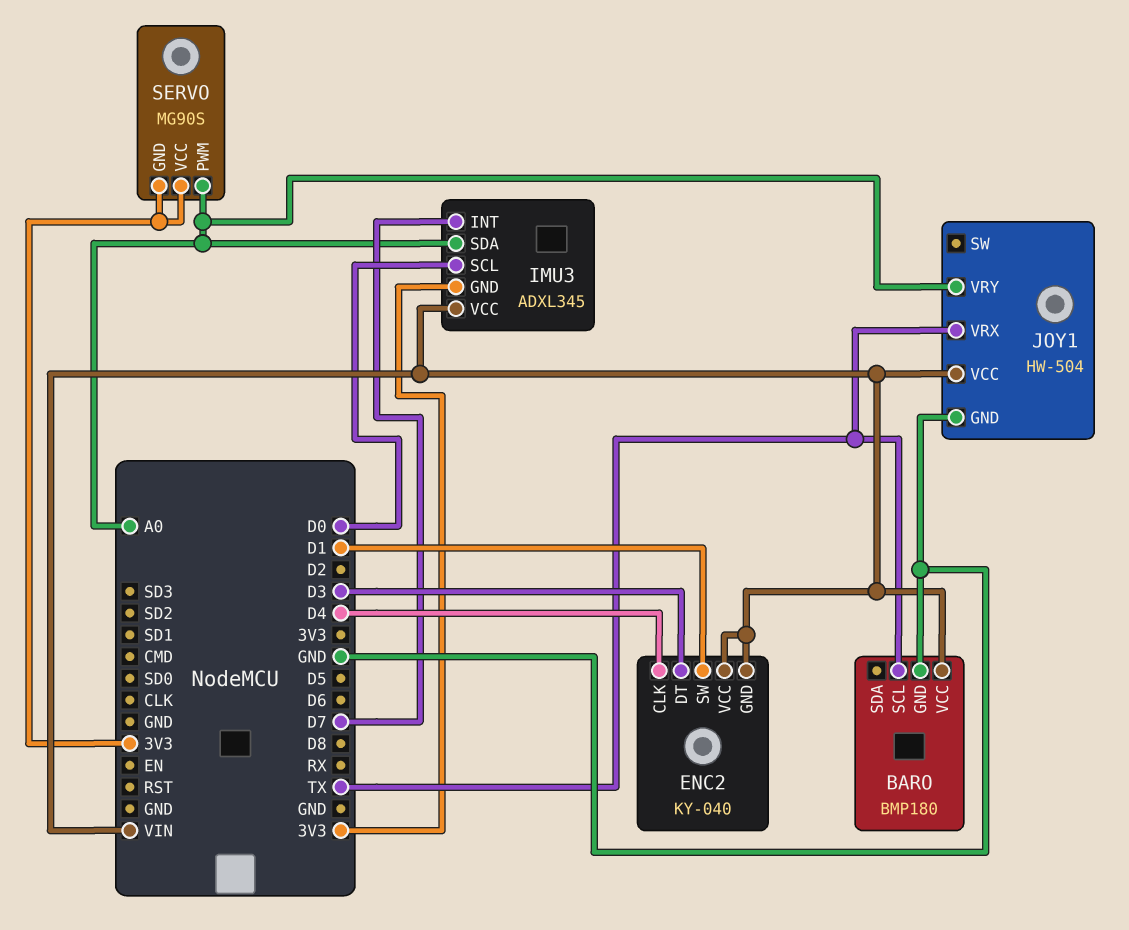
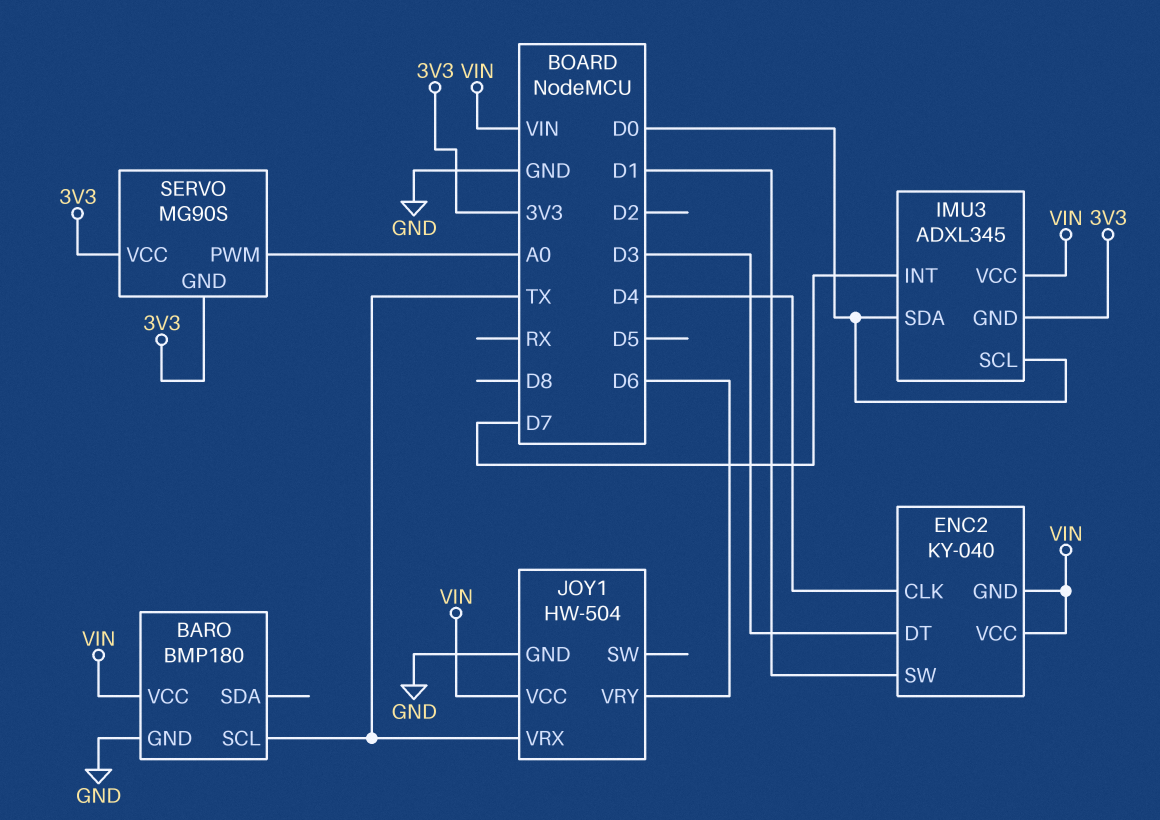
IMU3 pin SDA: A0 -> D0
JOY1 pin VRY: A0 -> D6

